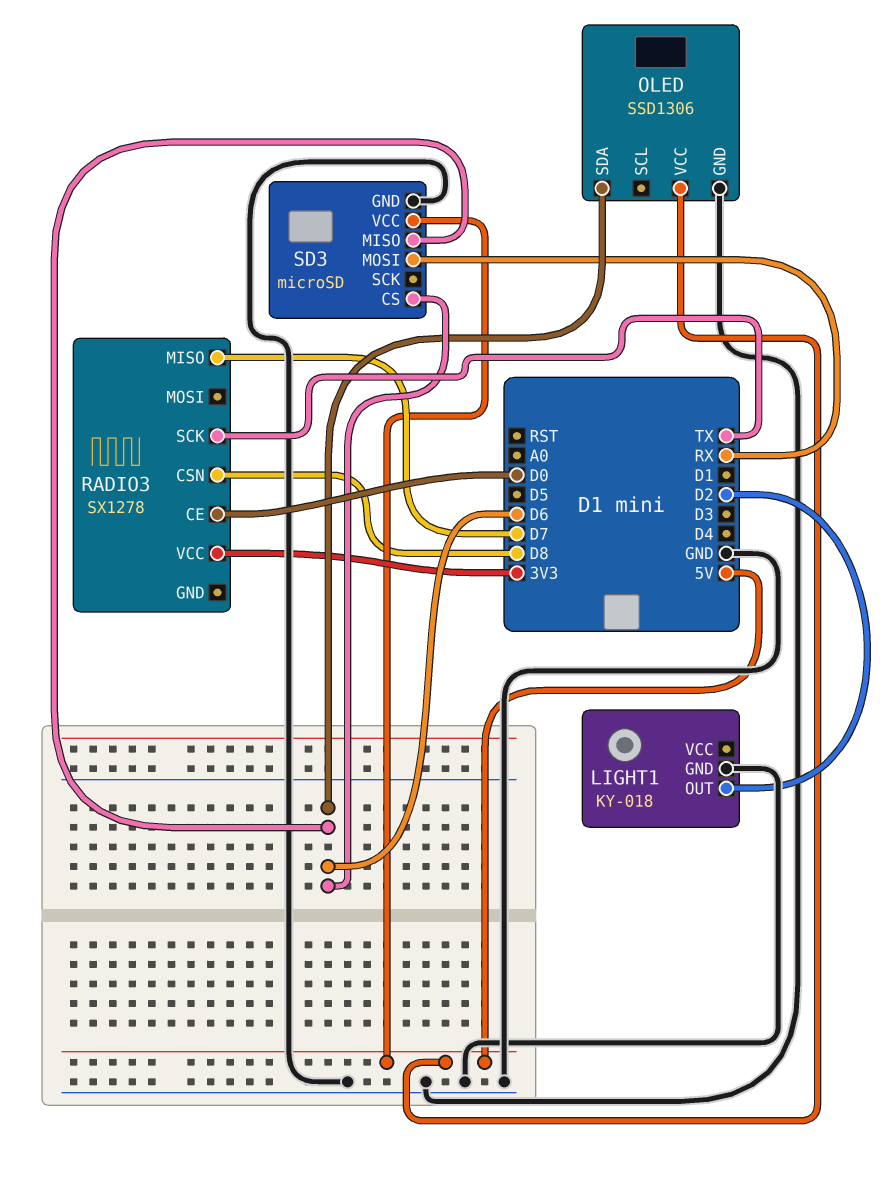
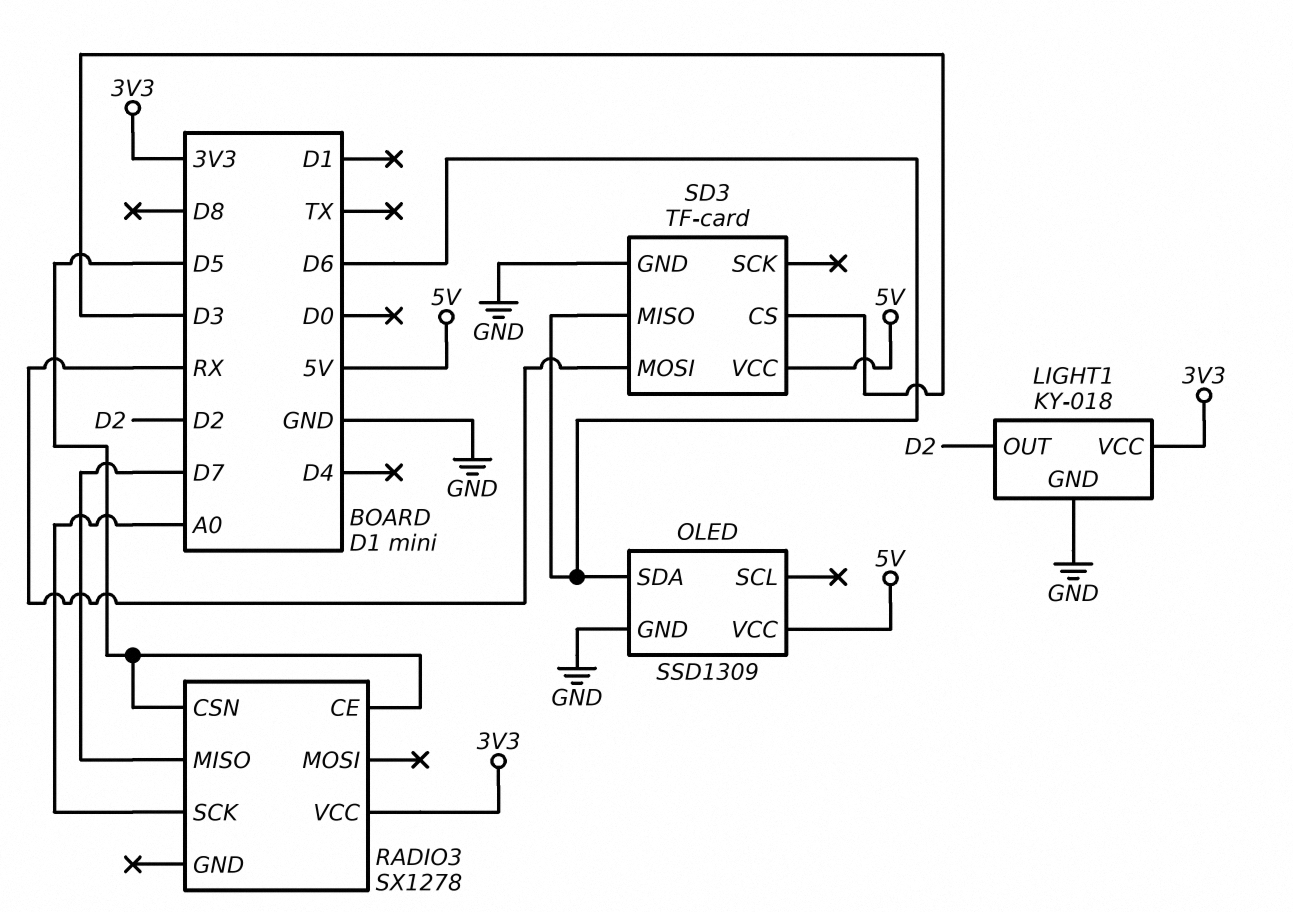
LIGHT1 pin VCC: none -> 3V3
OLED: SSD1306 -> SSD1309
RADIO3 pin CE: D0 -> D5
RADIO3 pin CSN: D8 -> D5
RADIO3 pin SCK: TX -> A0
SD3: microSD -> TF-card
SD3 pin CS: D6 -> D3

